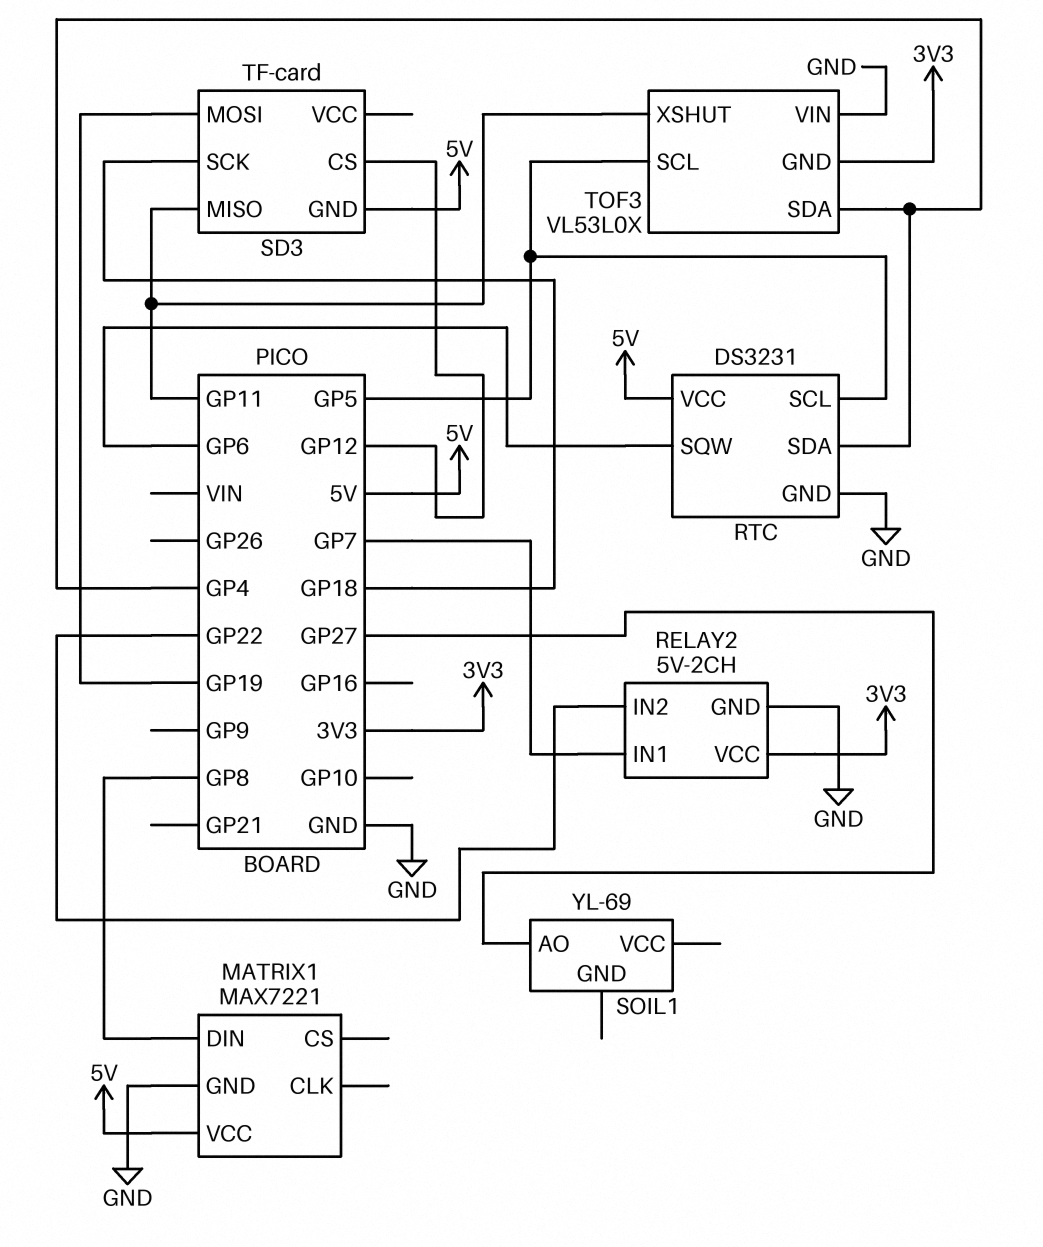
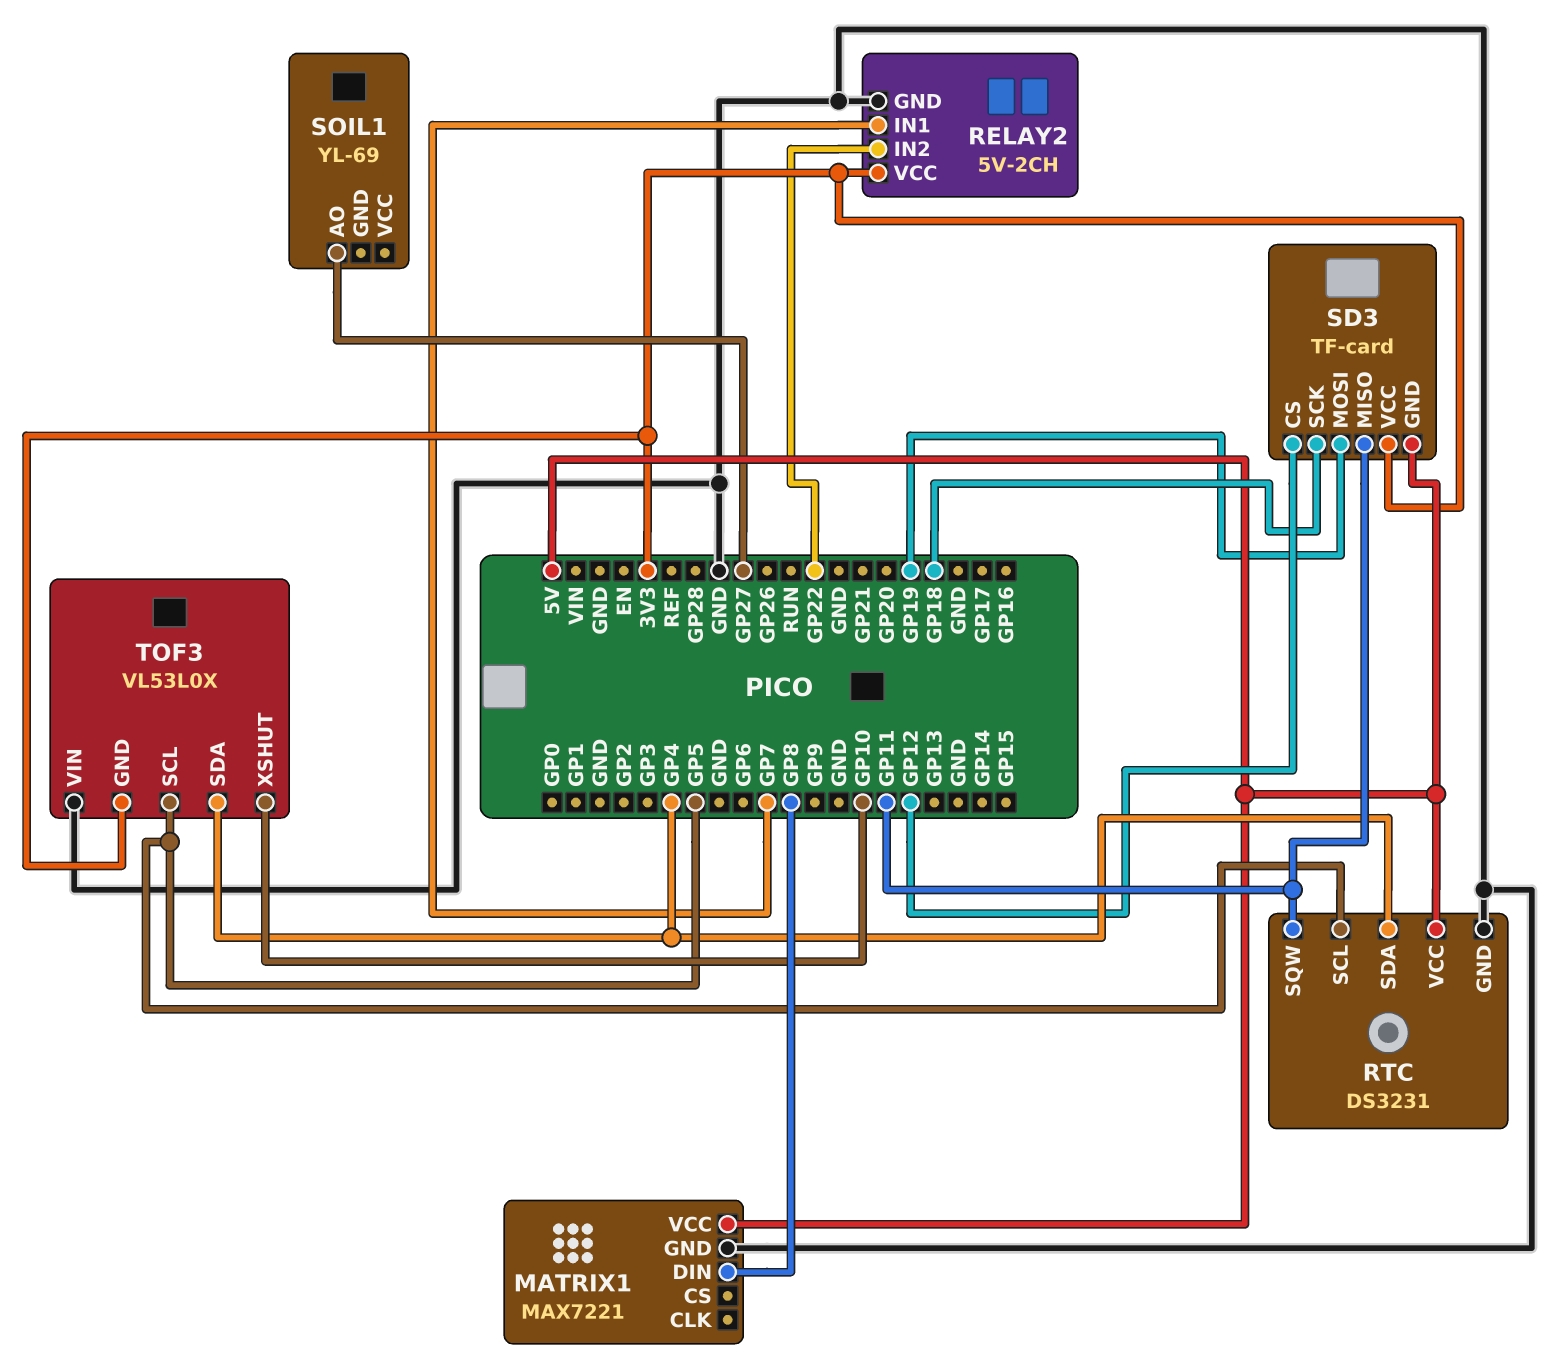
RTC pin SQW: GP6 -> GP11
SD3 pin VCC: none -> 3V3
TOF3 pin XSHUT: GP11 -> GP10

